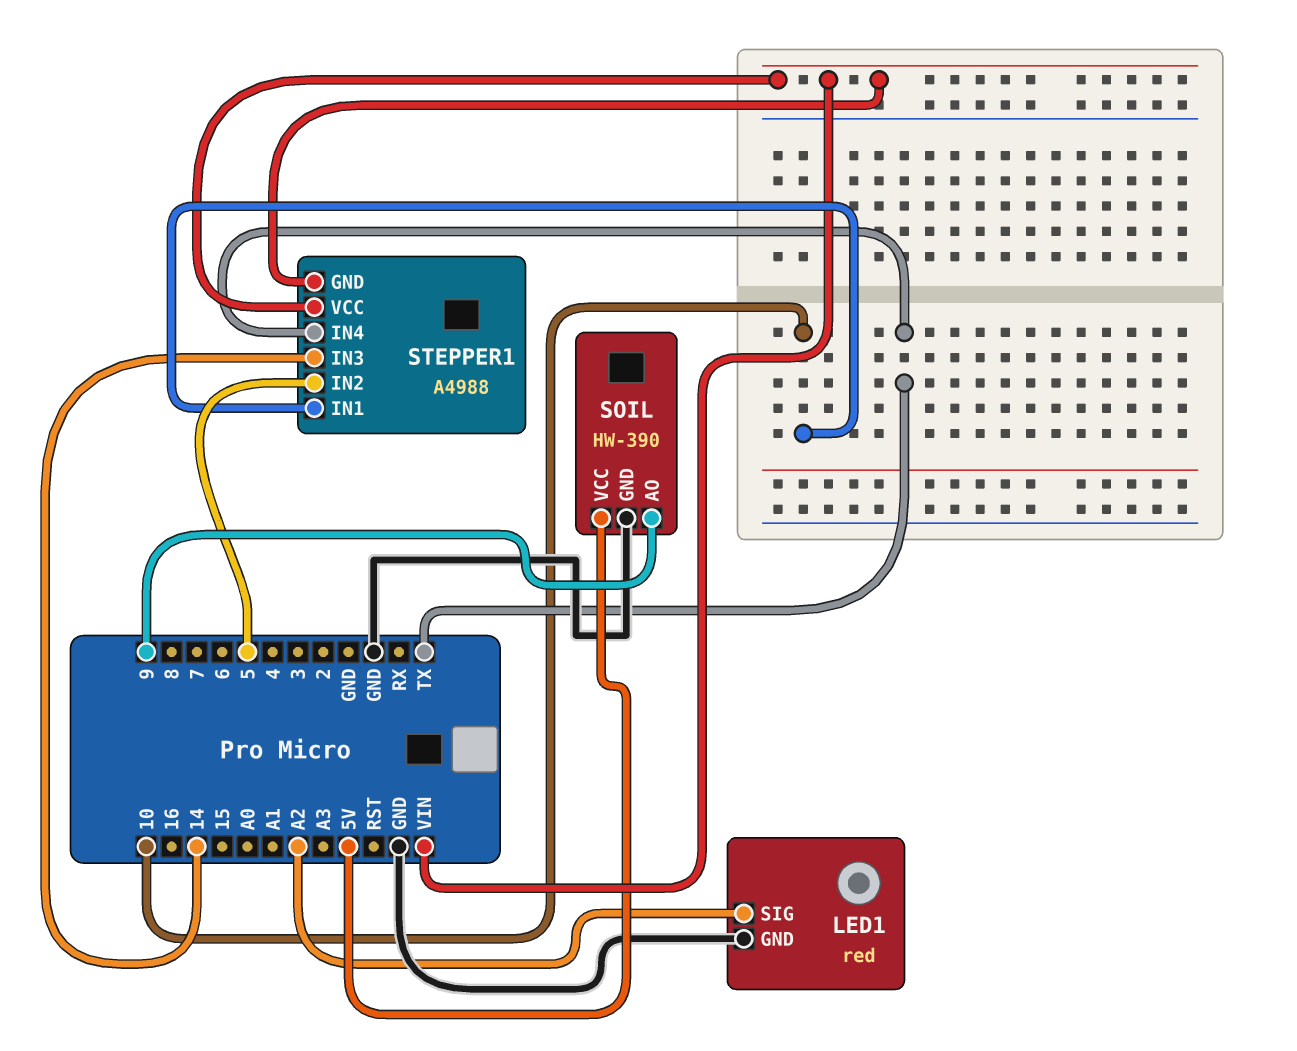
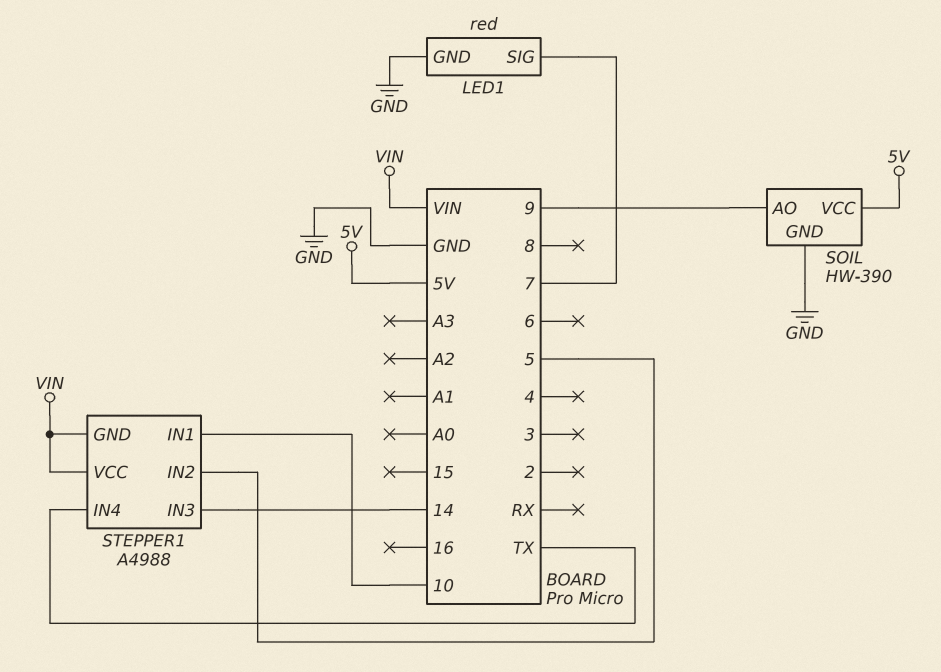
LED1 pin SIG: A2 -> 7

